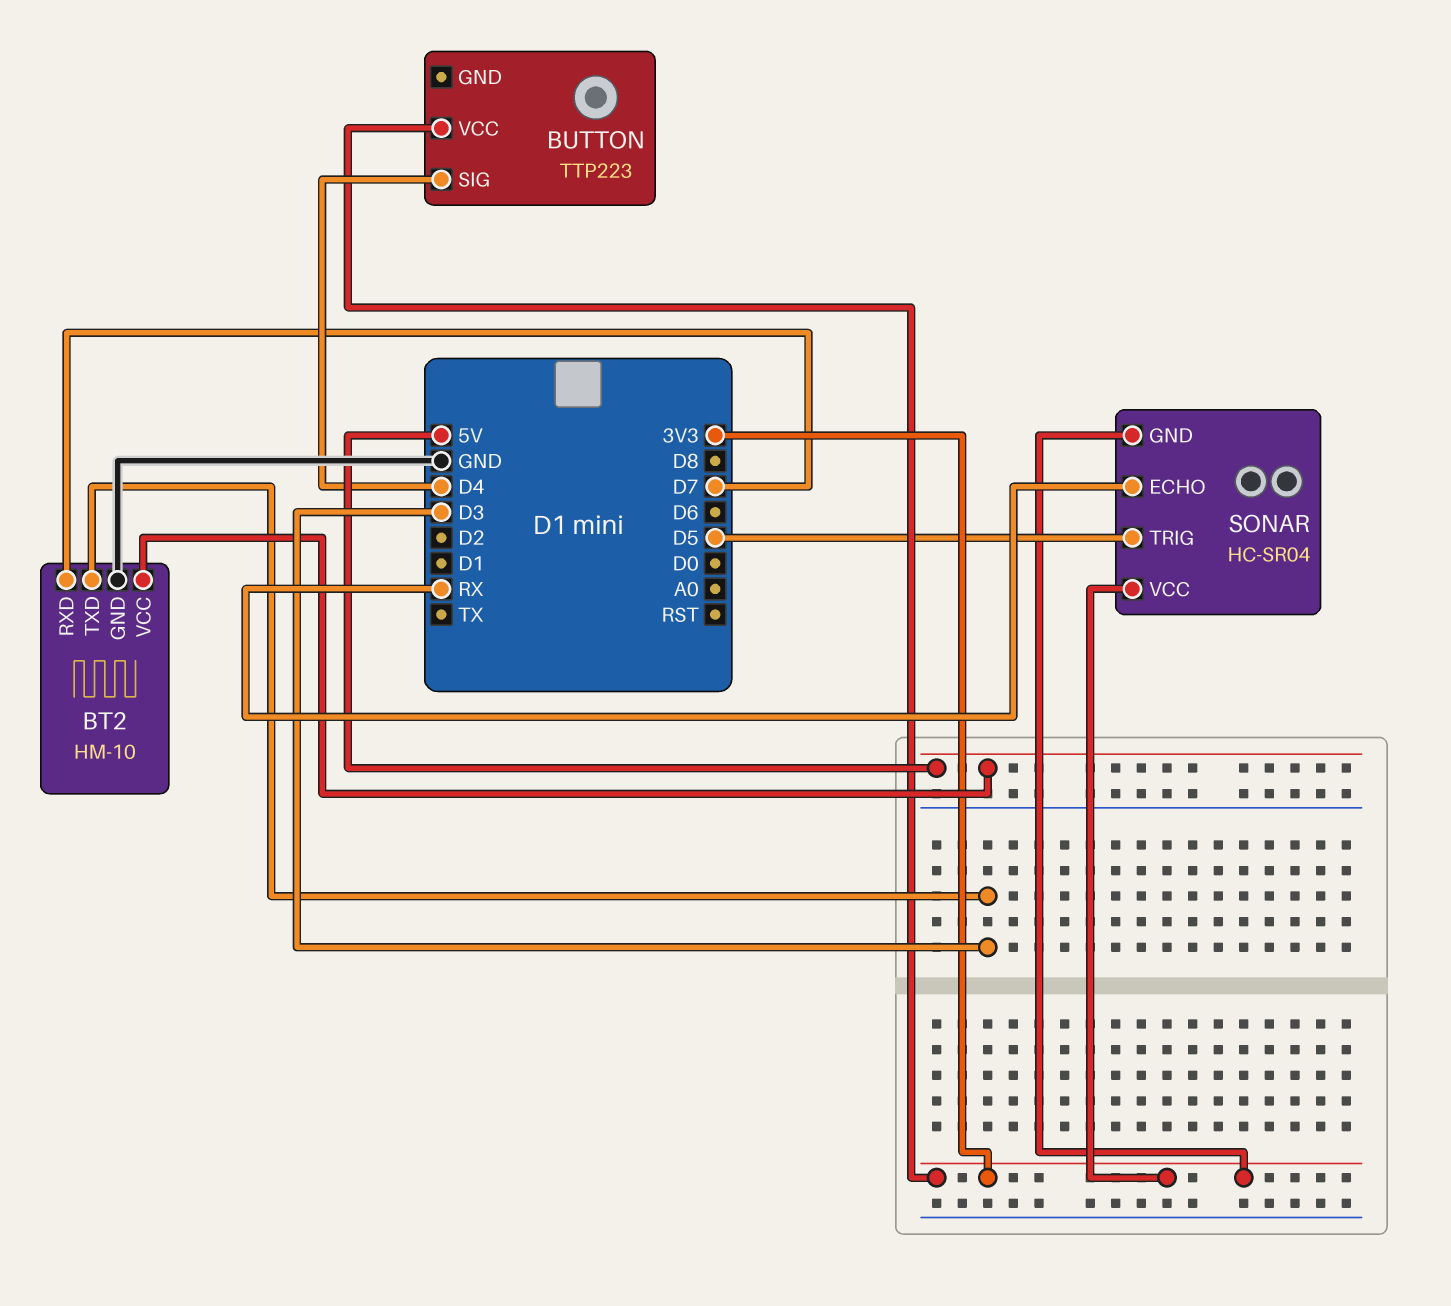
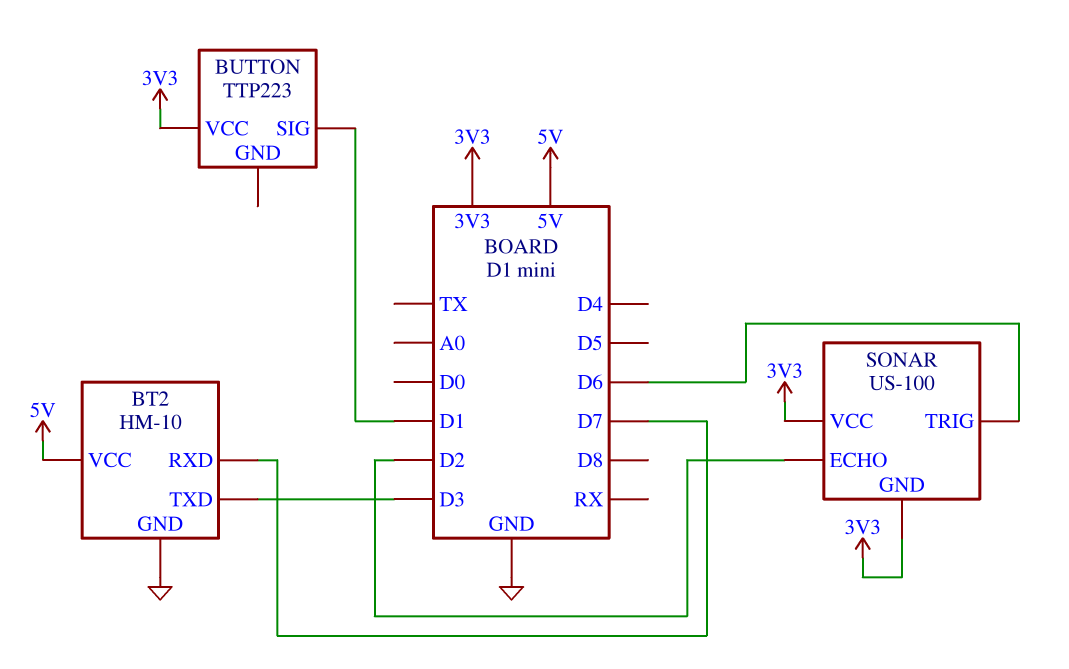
BUTTON pin SIG: D4 -> D1
SONAR: HC-SR04 -> US-100
SONAR pin ECHO: RX -> D2
SONAR pin TRIG: D5 -> D6

